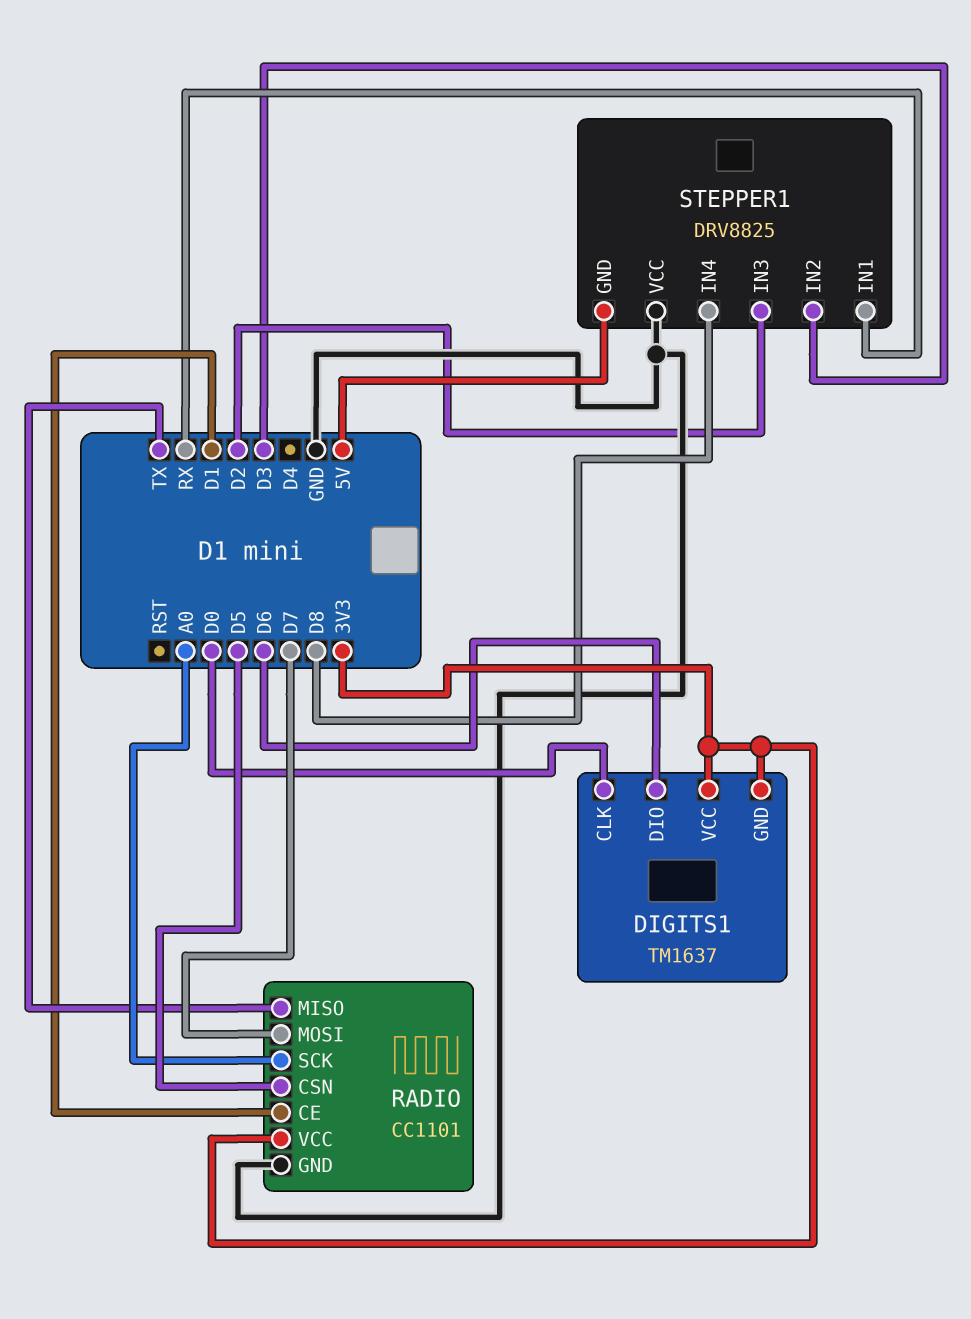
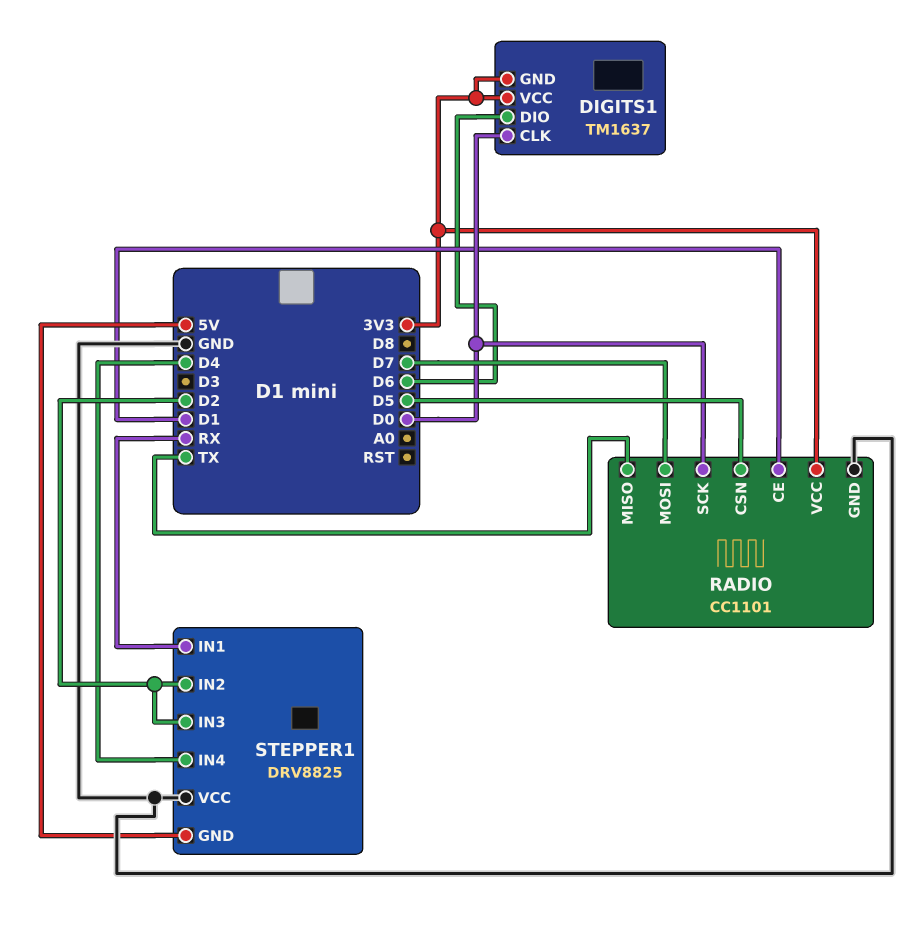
RADIO pin SCK: A0 -> D0
STEPPER1 pin IN2: D3 -> D2
STEPPER1 pin IN4: D8 -> D4

